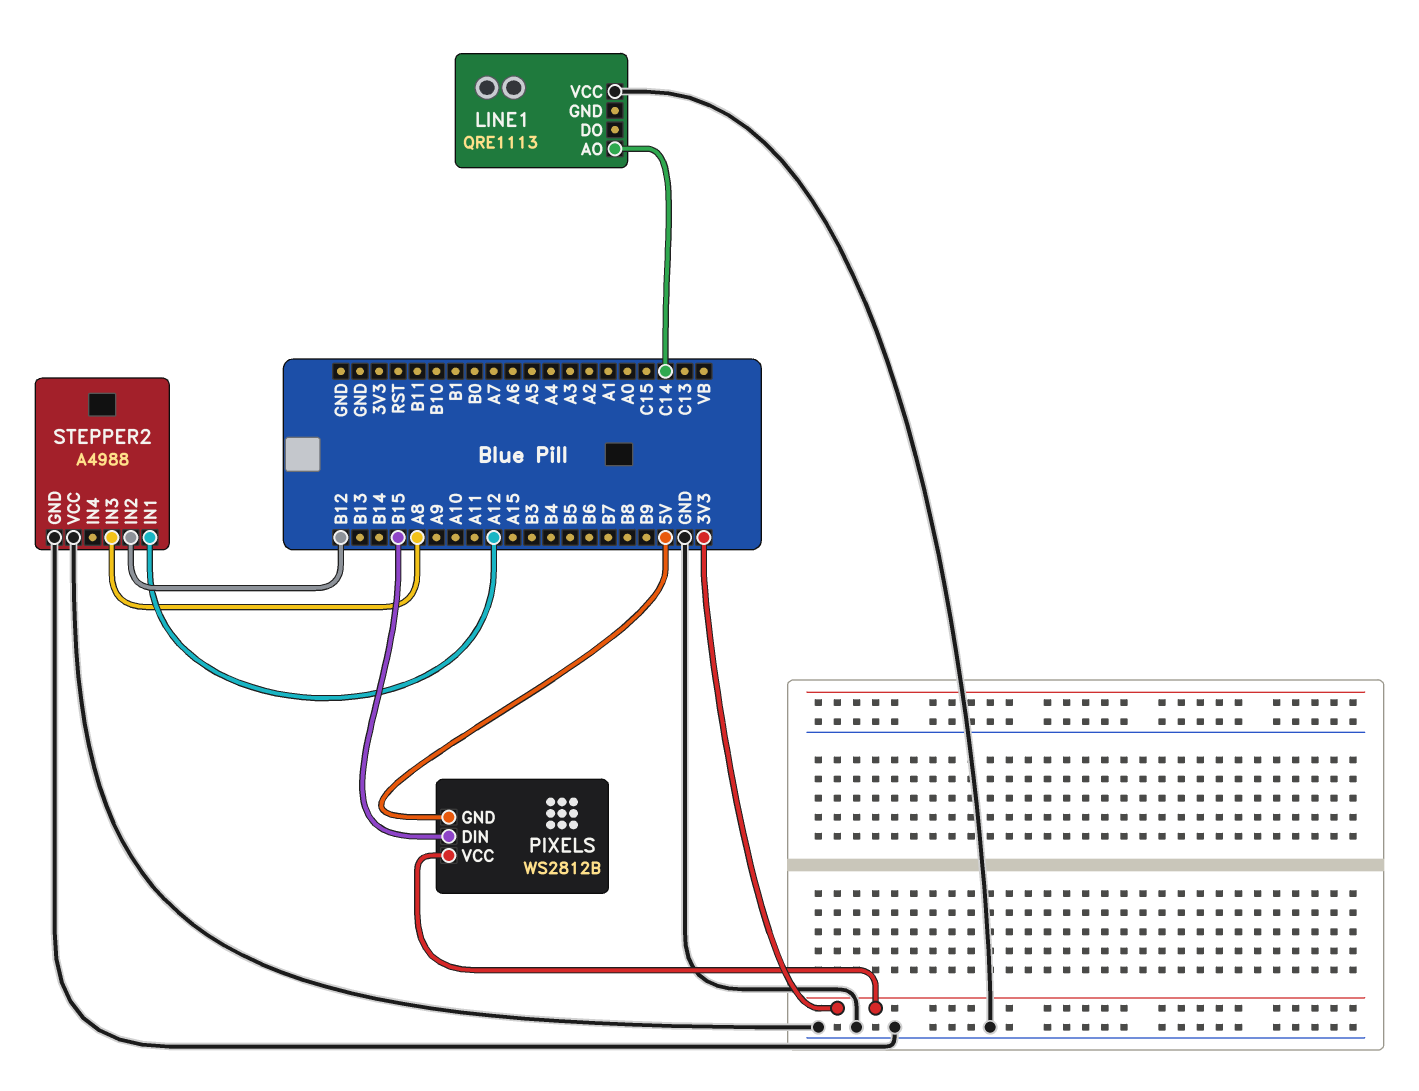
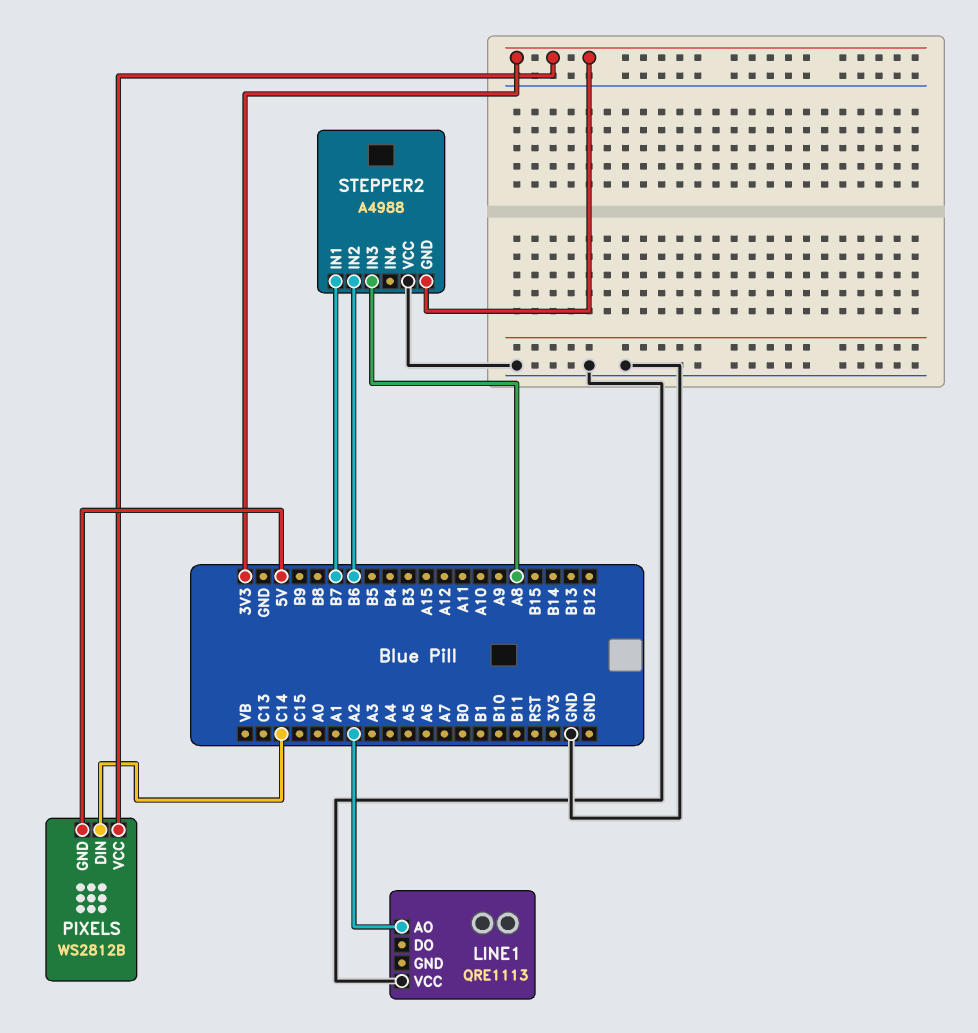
LINE1 pin AO: C14 -> A2
PIXELS pin DIN: B15 -> C14
STEPPER2 pin GND: GND -> 3V3
STEPPER2 pin IN1: A12 -> B7
STEPPER2 pin IN2: B12 -> B6

